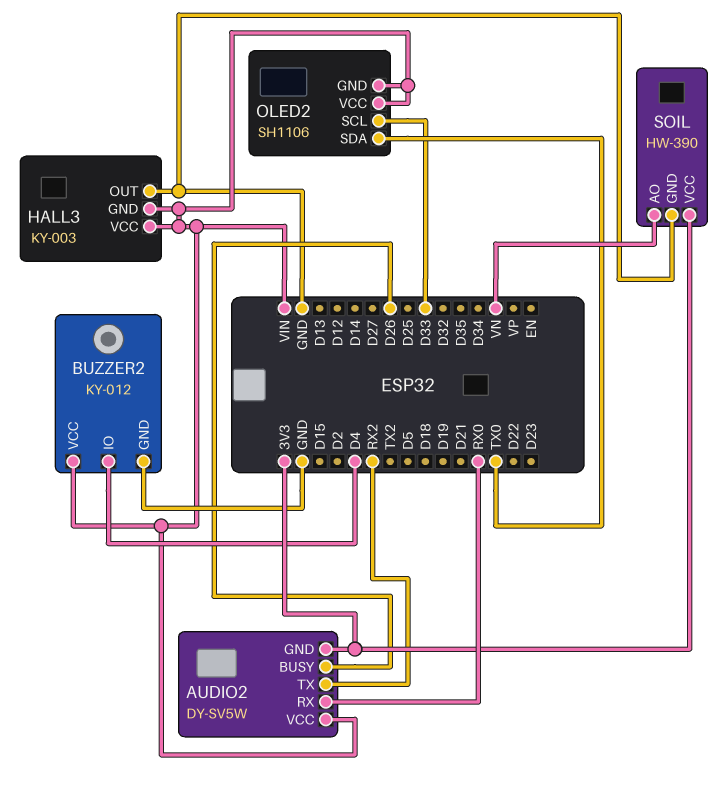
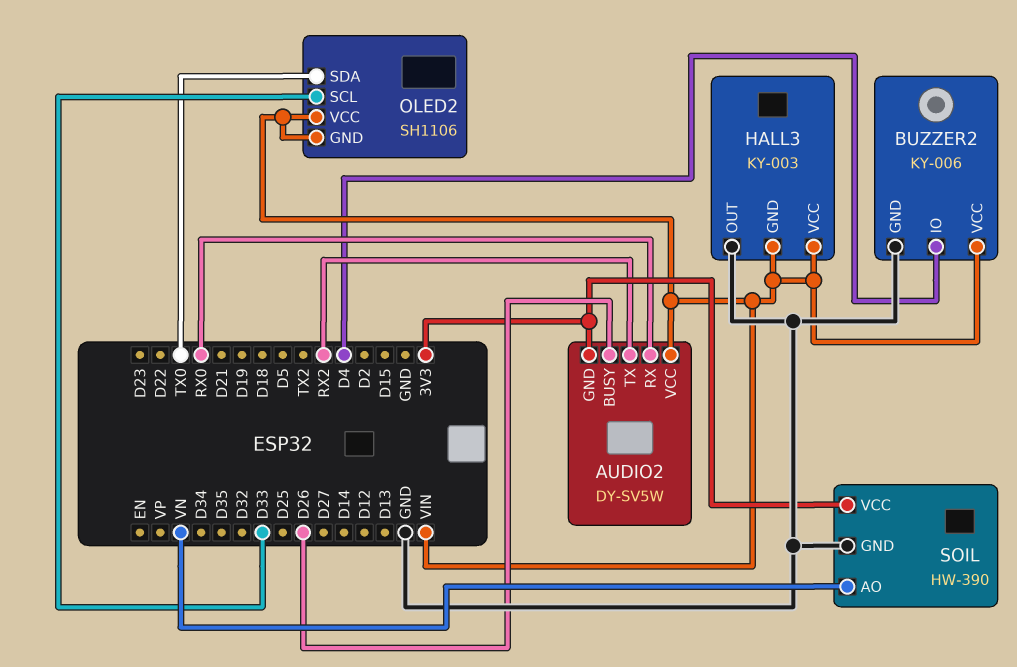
BUZZER2: KY-012 -> KY-006

